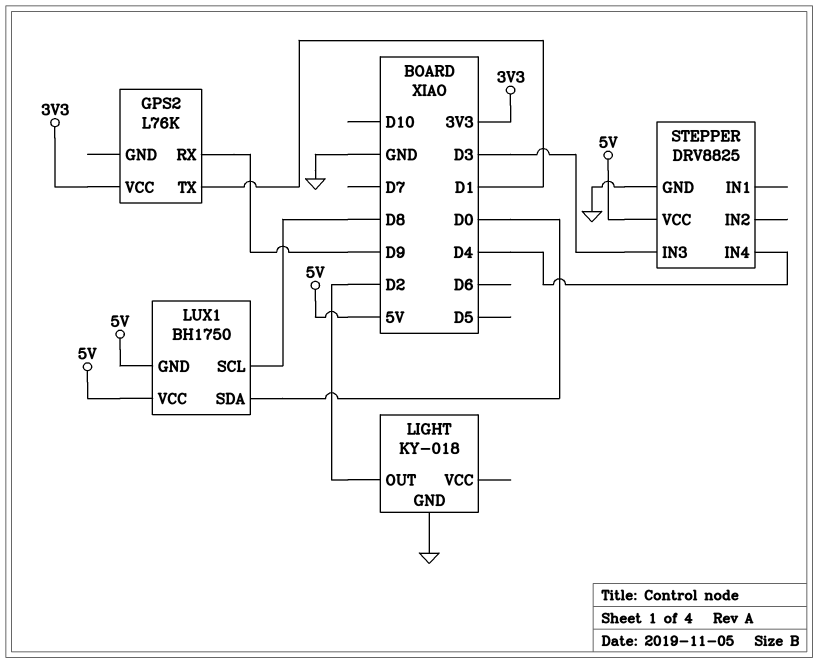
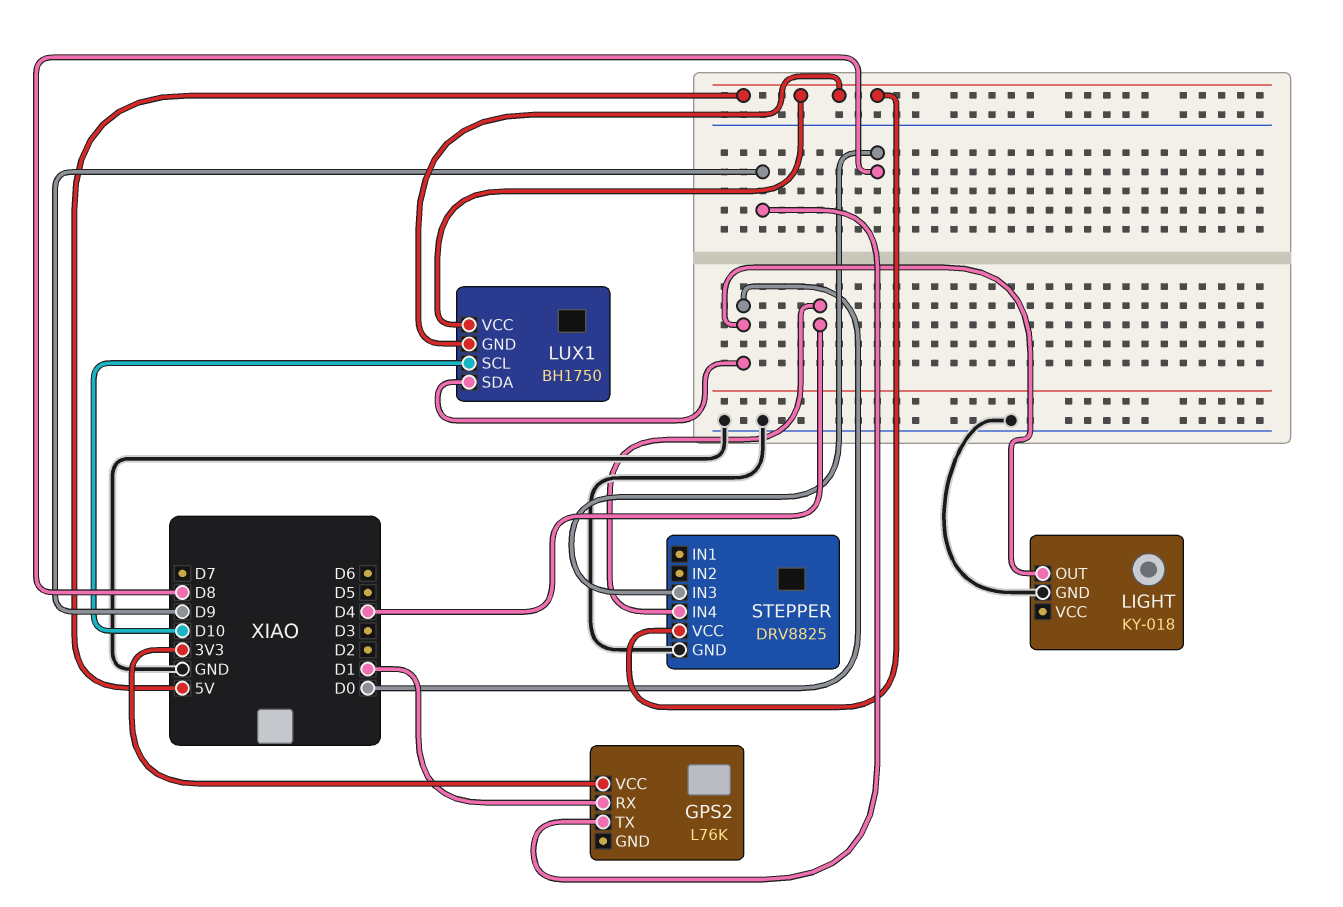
GPS2 pin RX: D9 -> D1
GPS2 pin TX: D1 -> D9
LIGHT pin OUT: D2 -> D0
LUX1 pin SCL: D8 -> D10
STEPPER pin IN3: D3 -> D8

